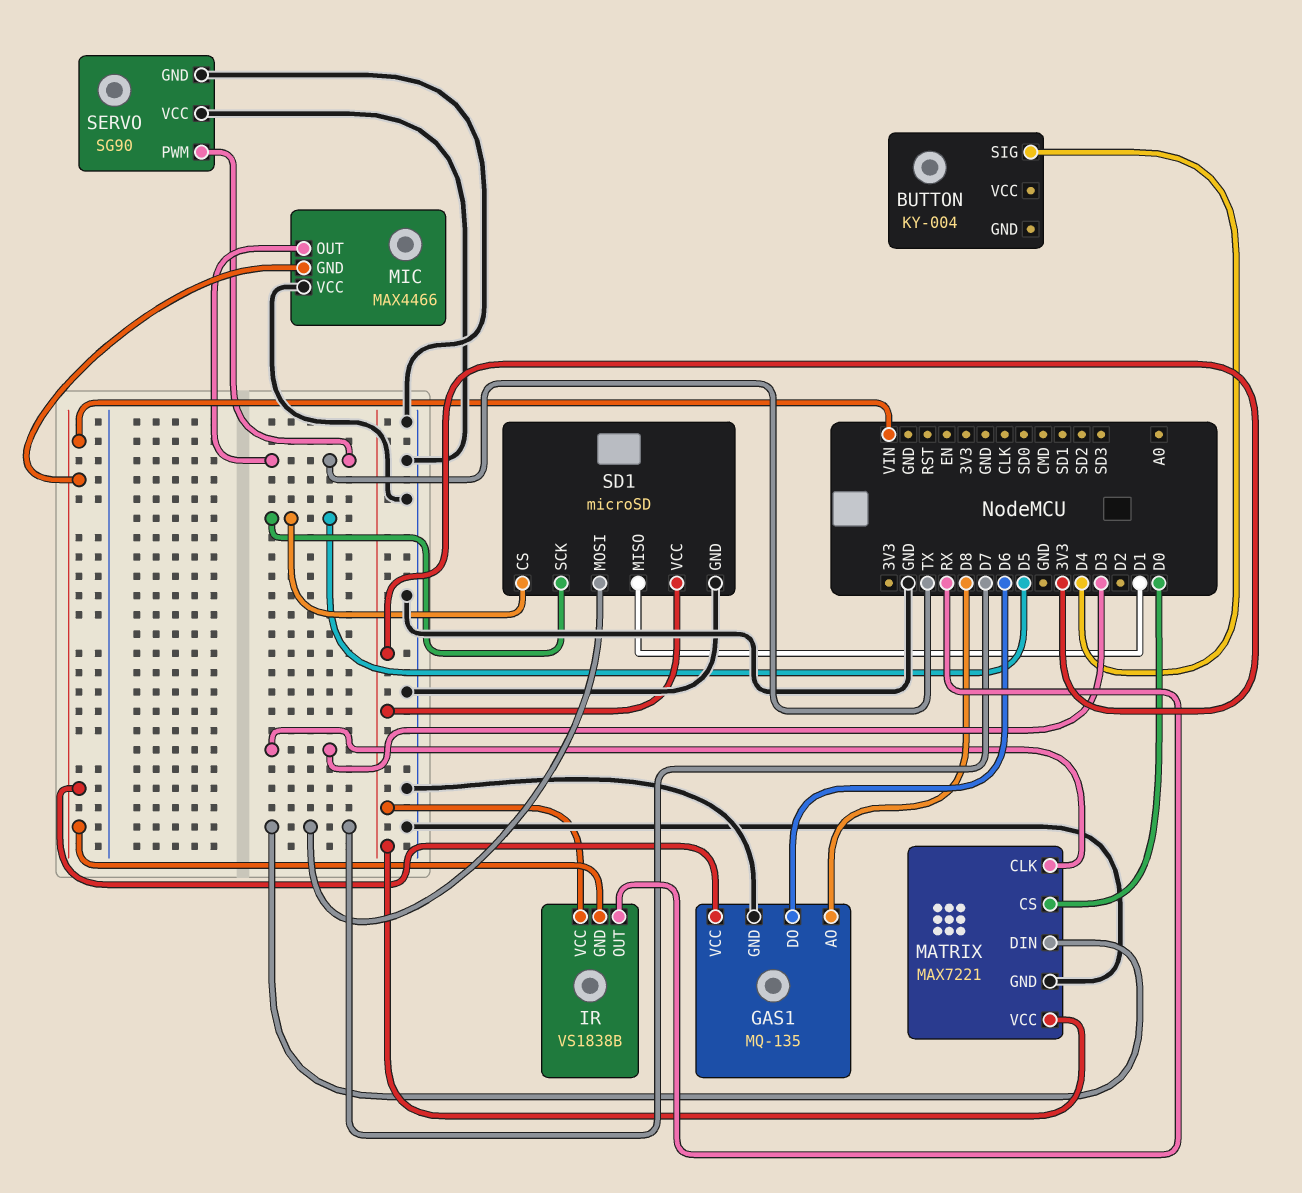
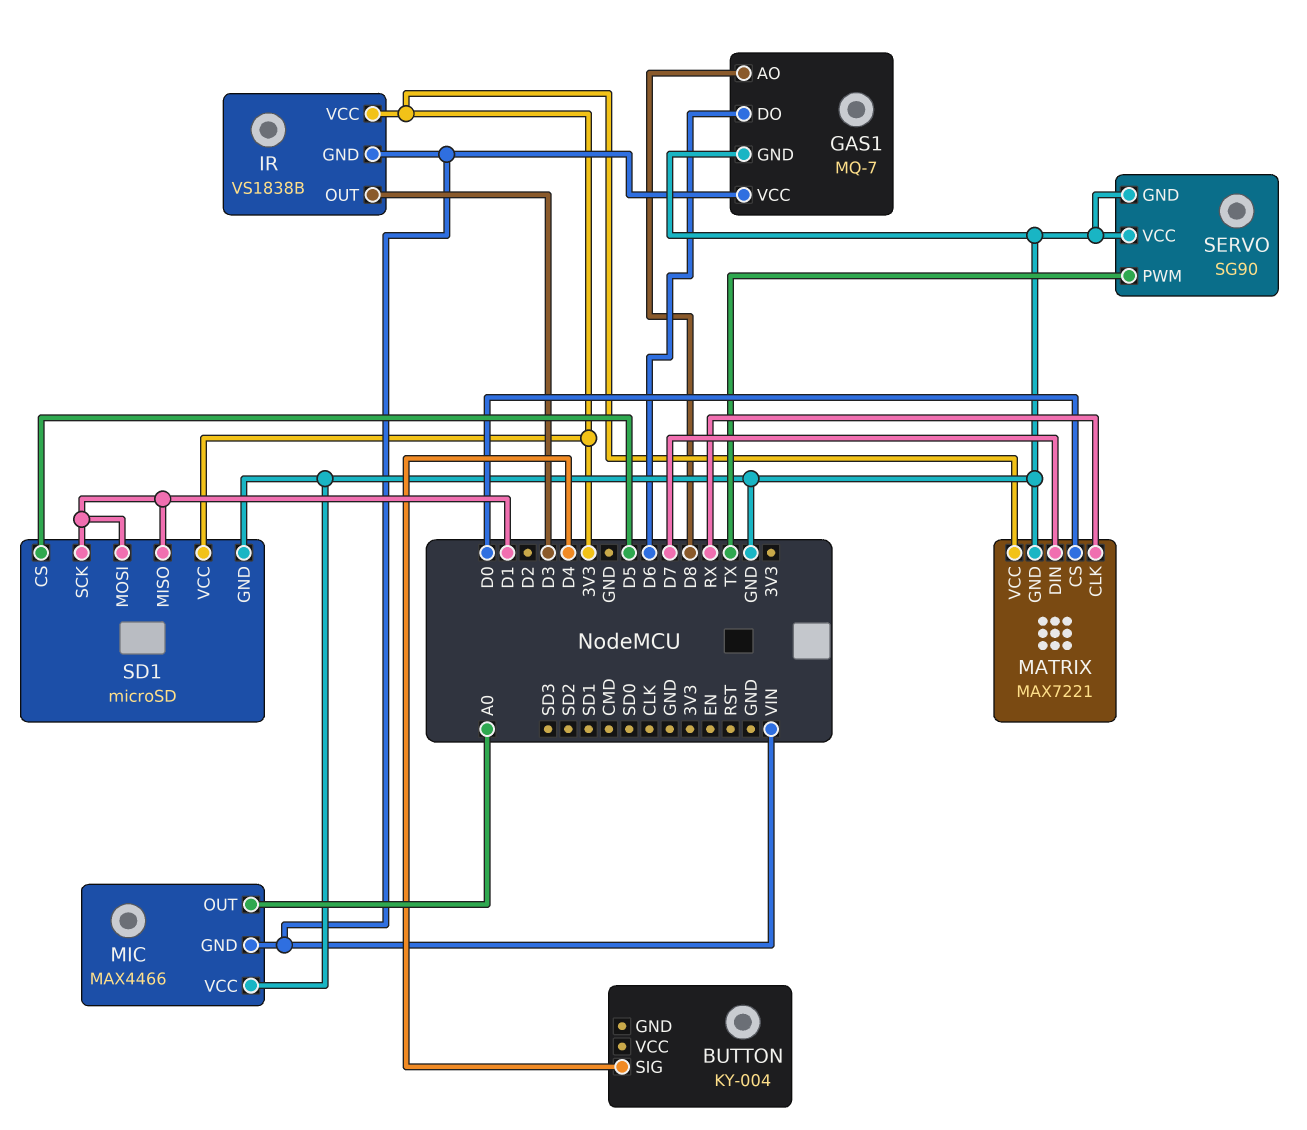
GAS1: MQ-135 -> MQ-7
IR pin OUT: RX -> D3
MATRIX pin CLK: D3 -> RX
MIC pin OUT: TX -> A0
SD1 pin MOSI: D7 -> D1
SD1 pin SCK: D5 -> D1

